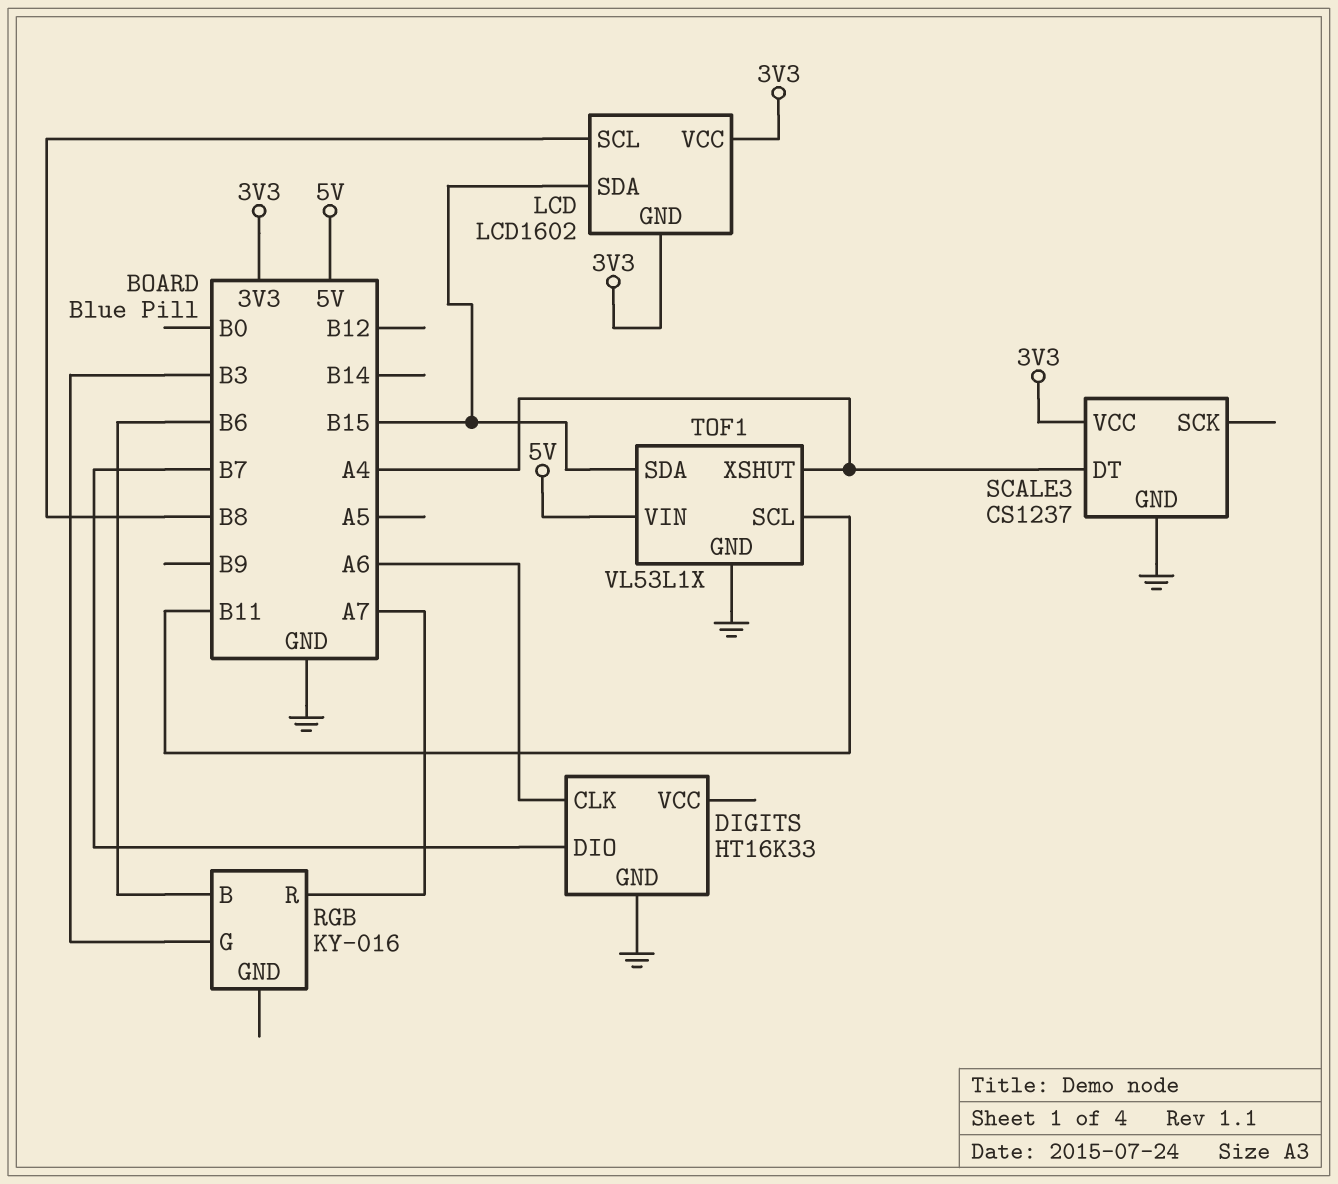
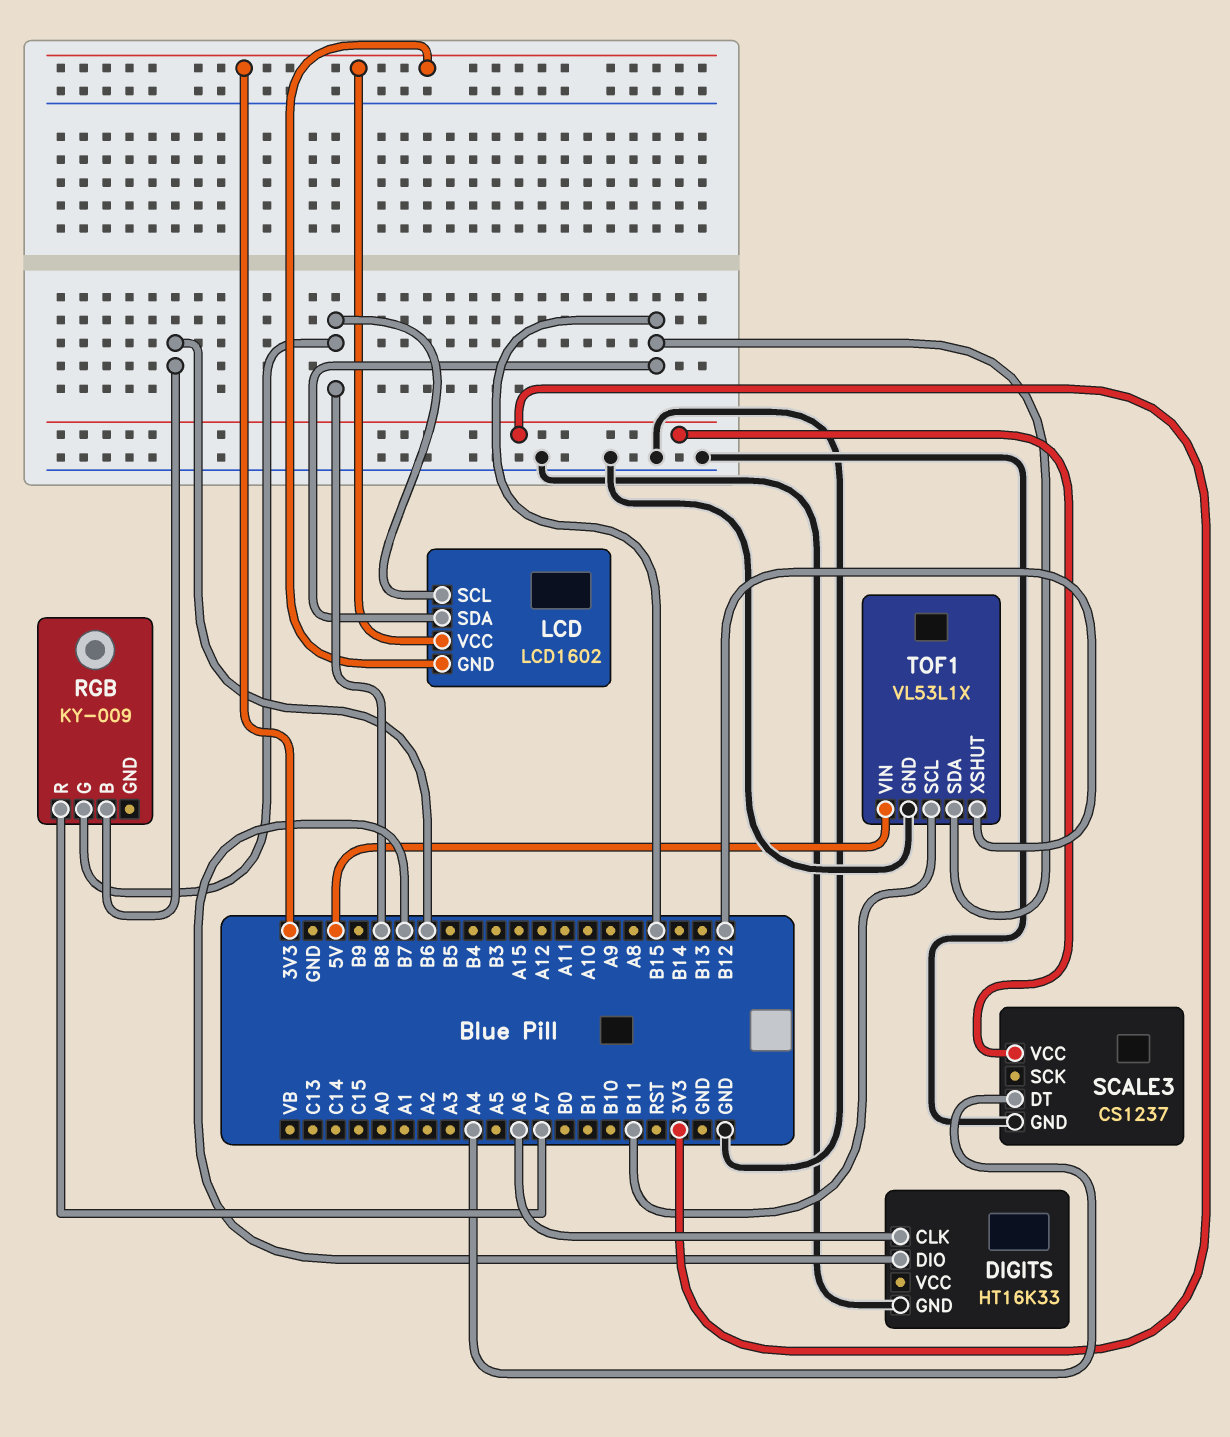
RGB: KY-016 -> KY-009
RGB pin G: B3 -> B8
TOF1 pin XSHUT: A4 -> B12

